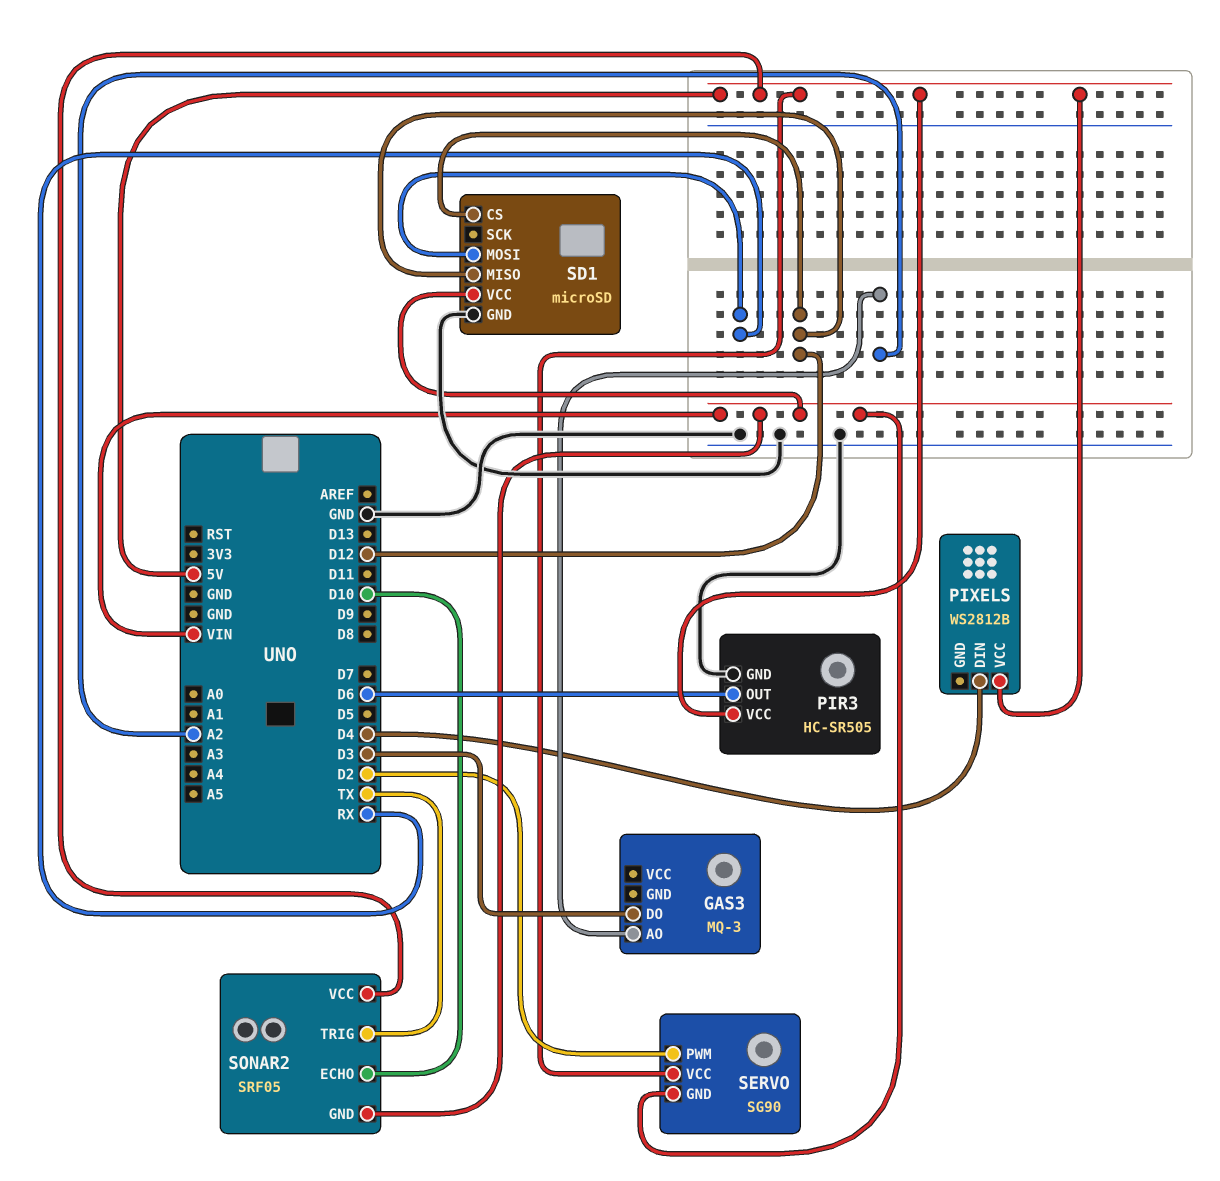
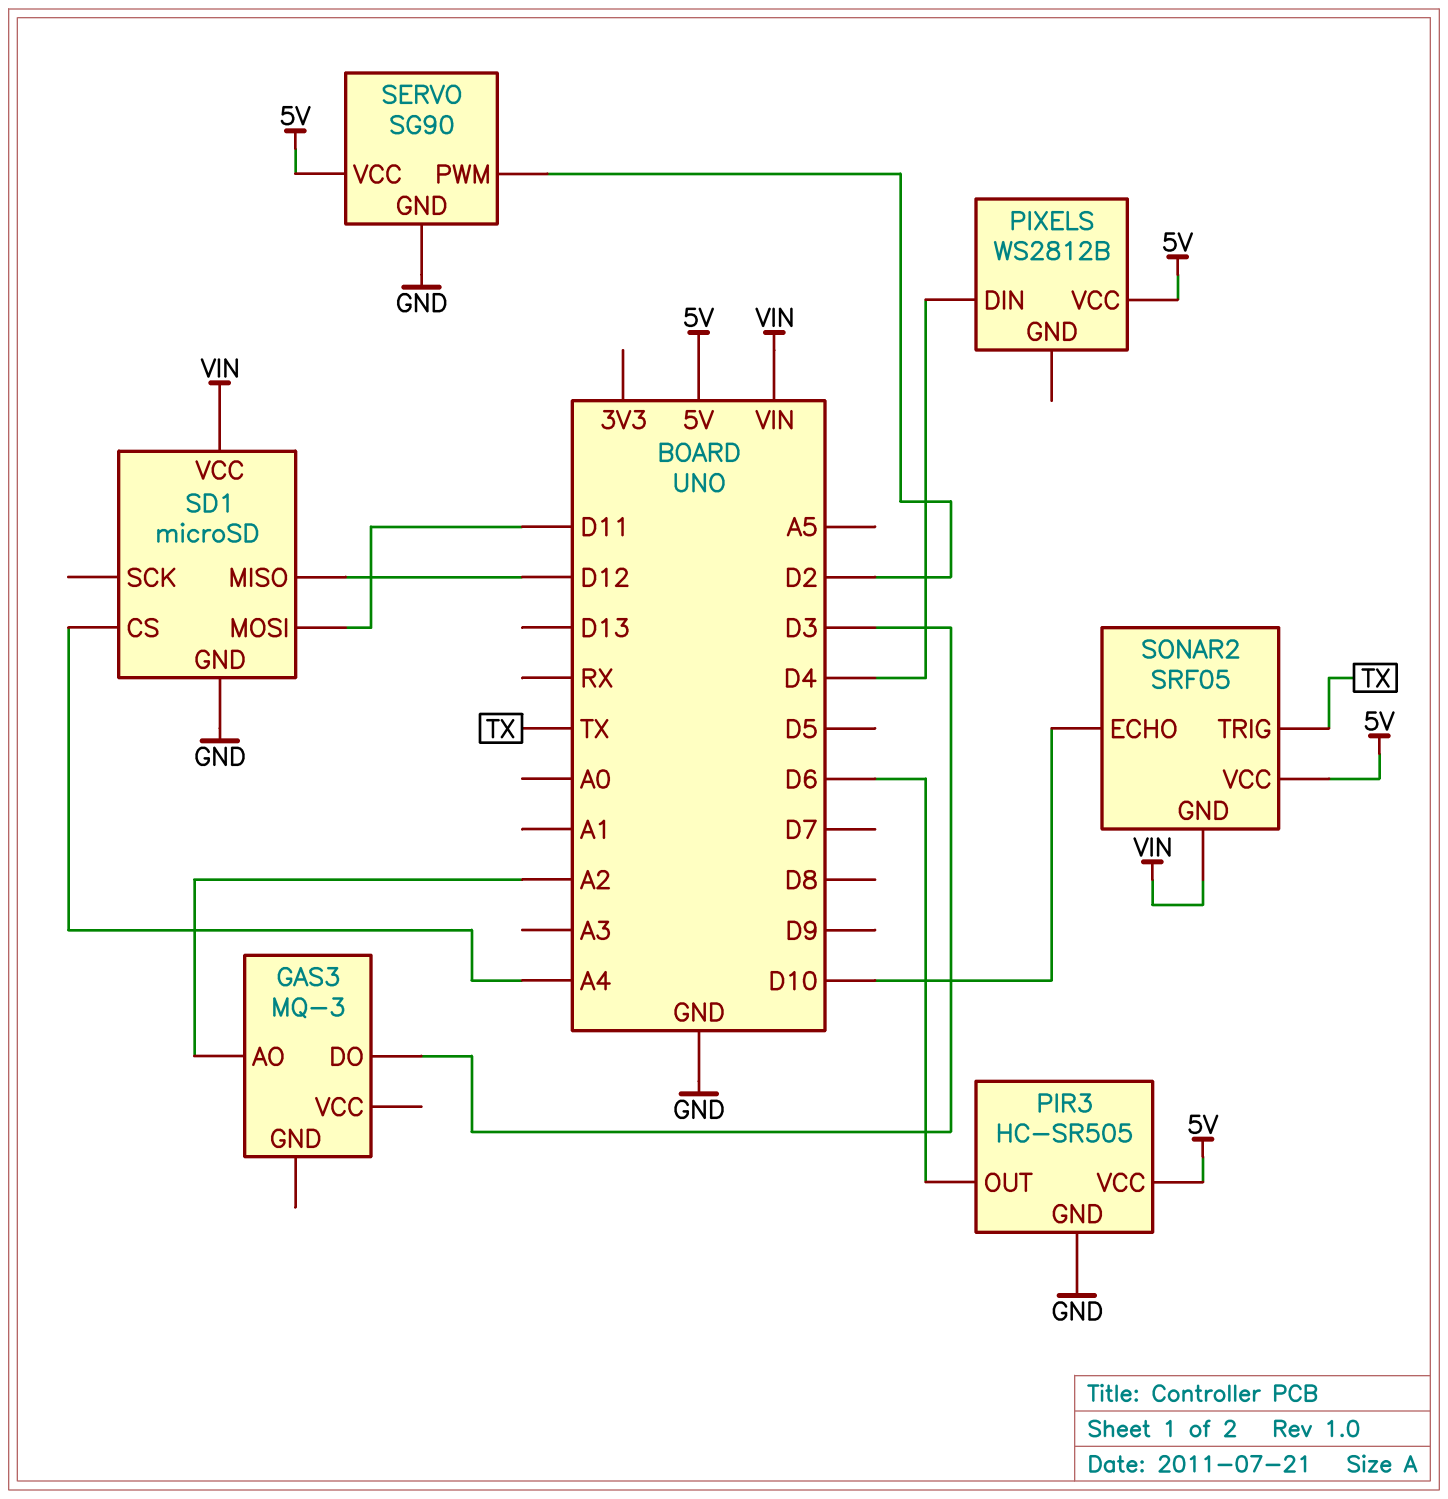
SD1 pin CS: D12 -> A4
SD1 pin MOSI: RX -> D11
SERVO pin GND: VIN -> GND

